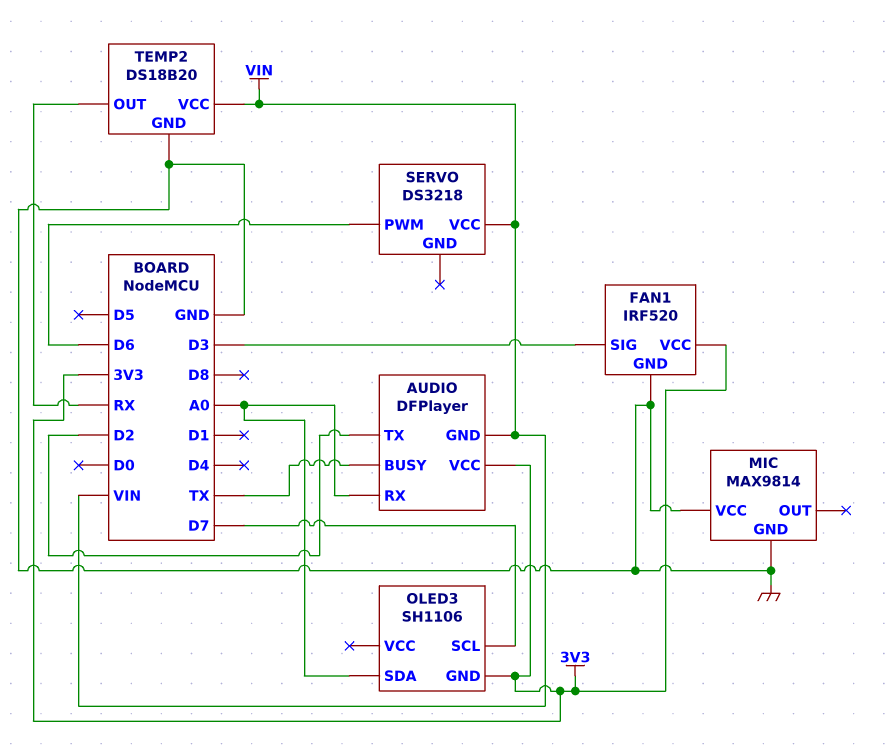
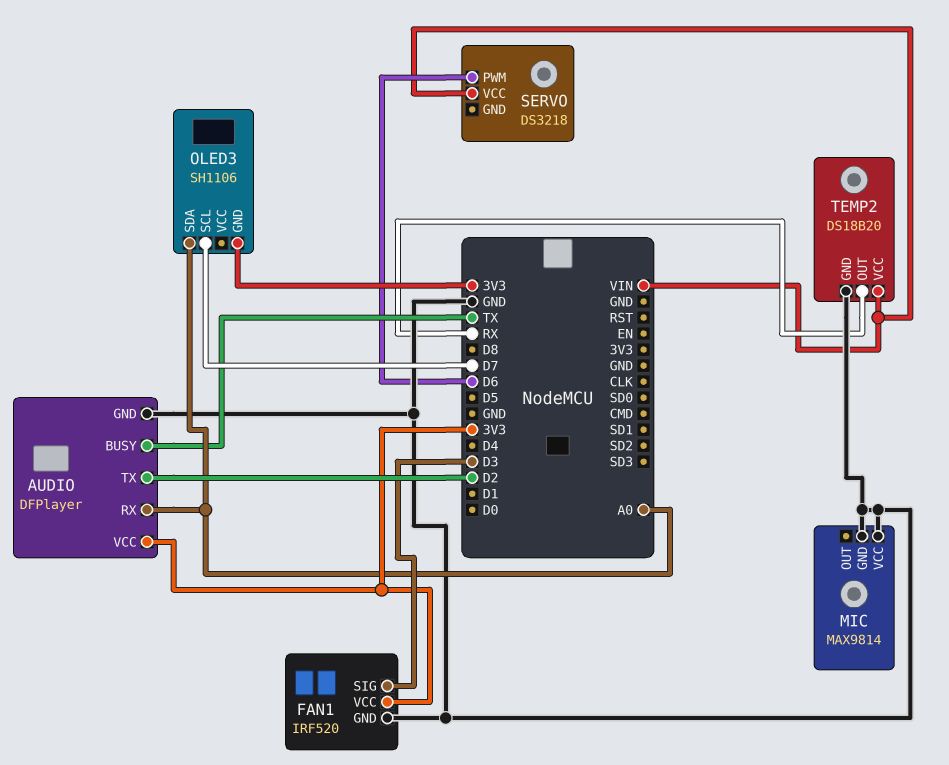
AUDIO pin GND: VIN -> GND

